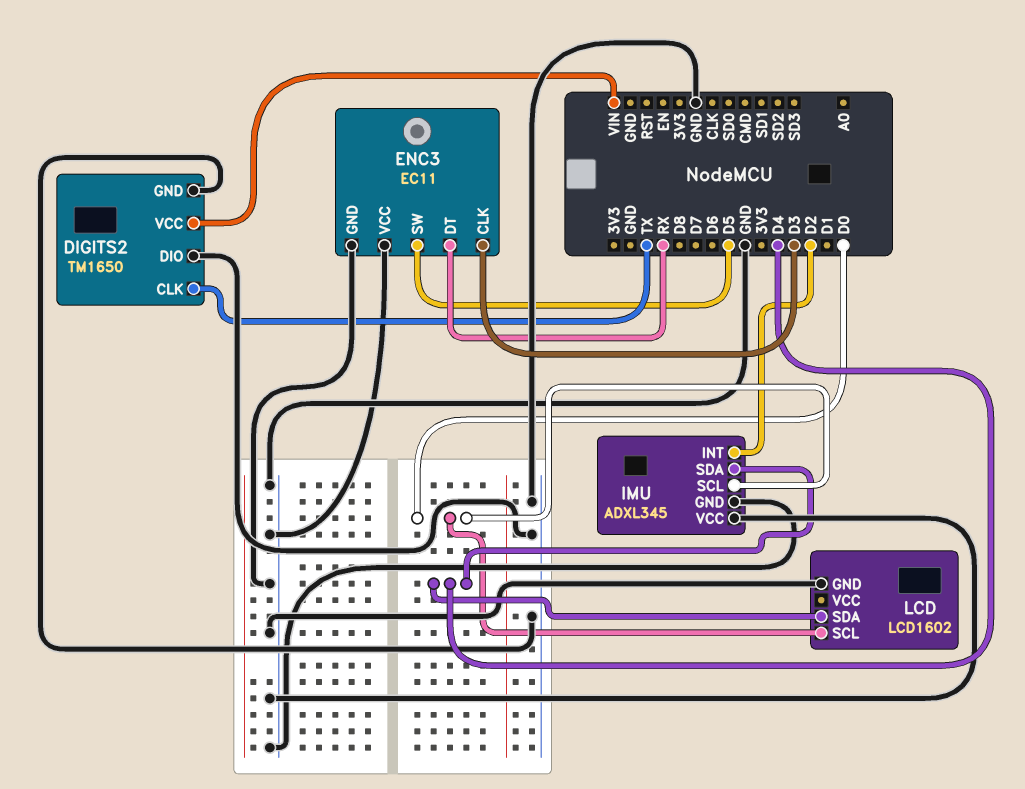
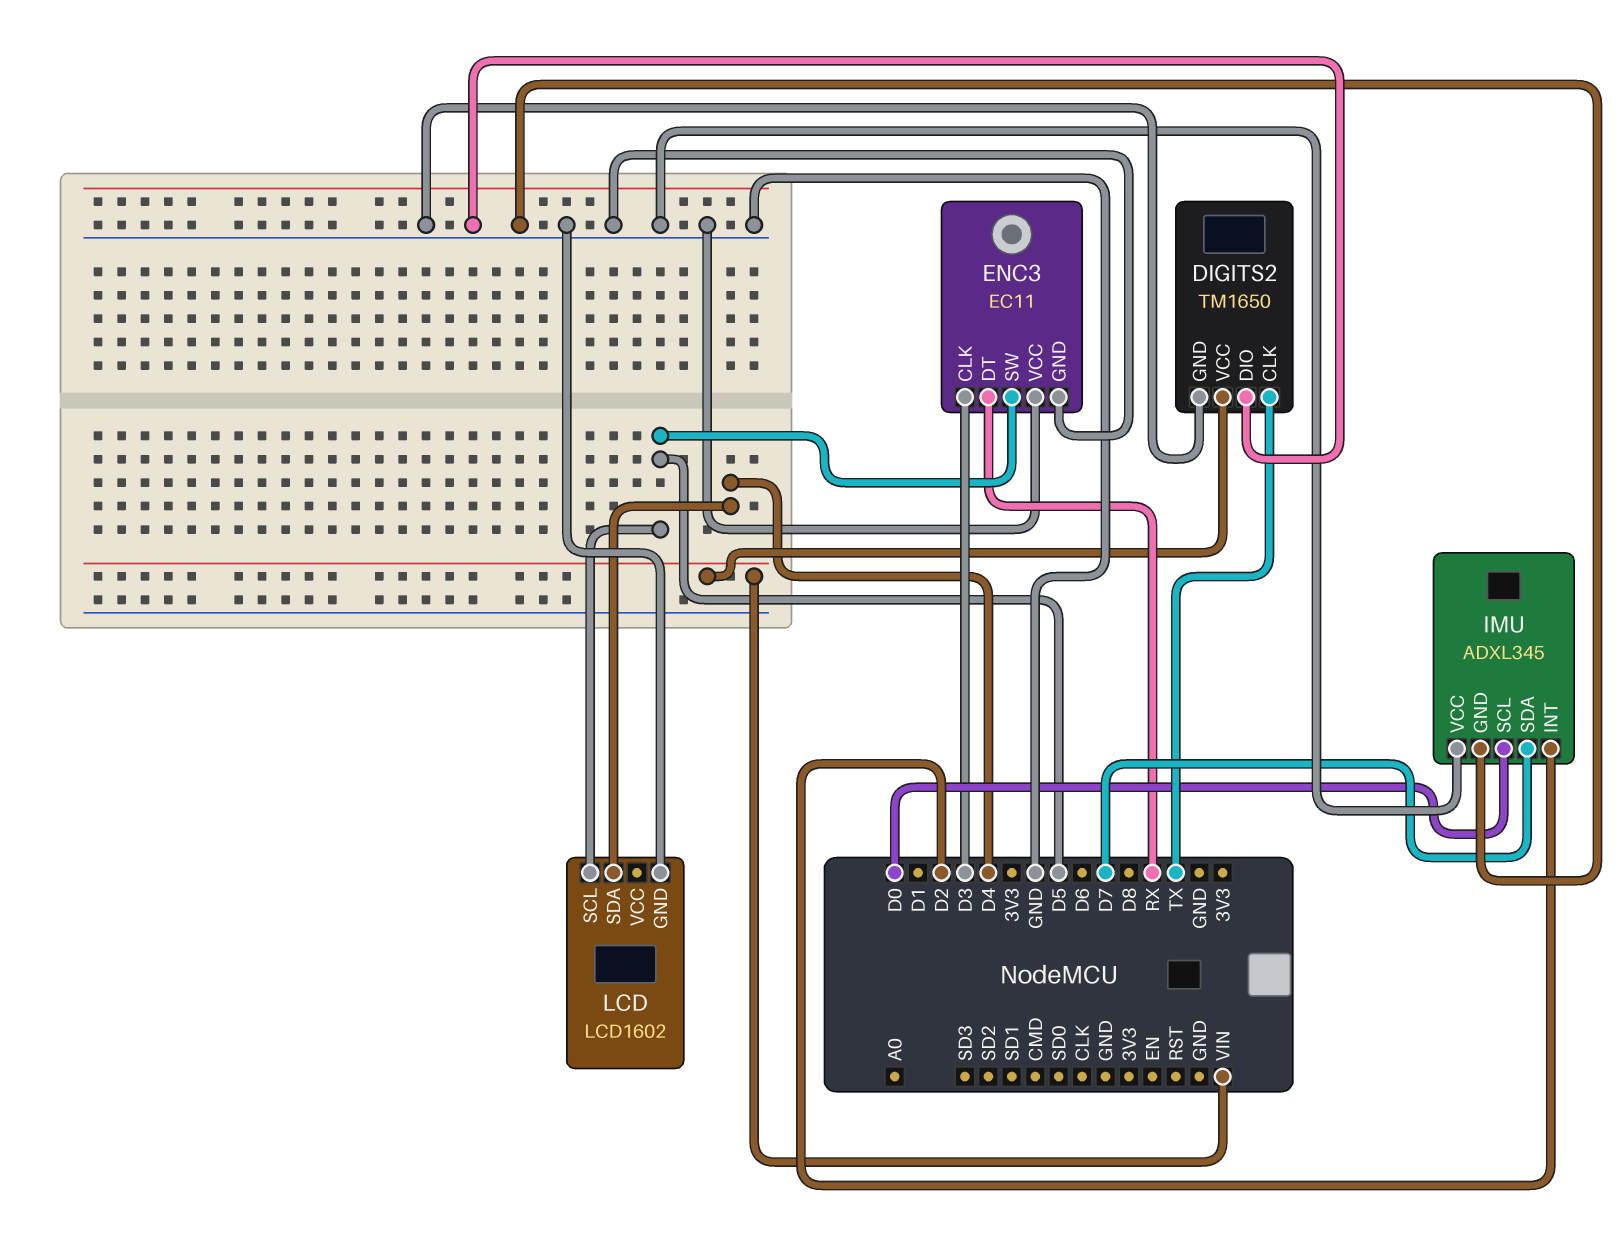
IMU pin SDA: D4 -> D7
LCD pin SCL: D0 -> D5

